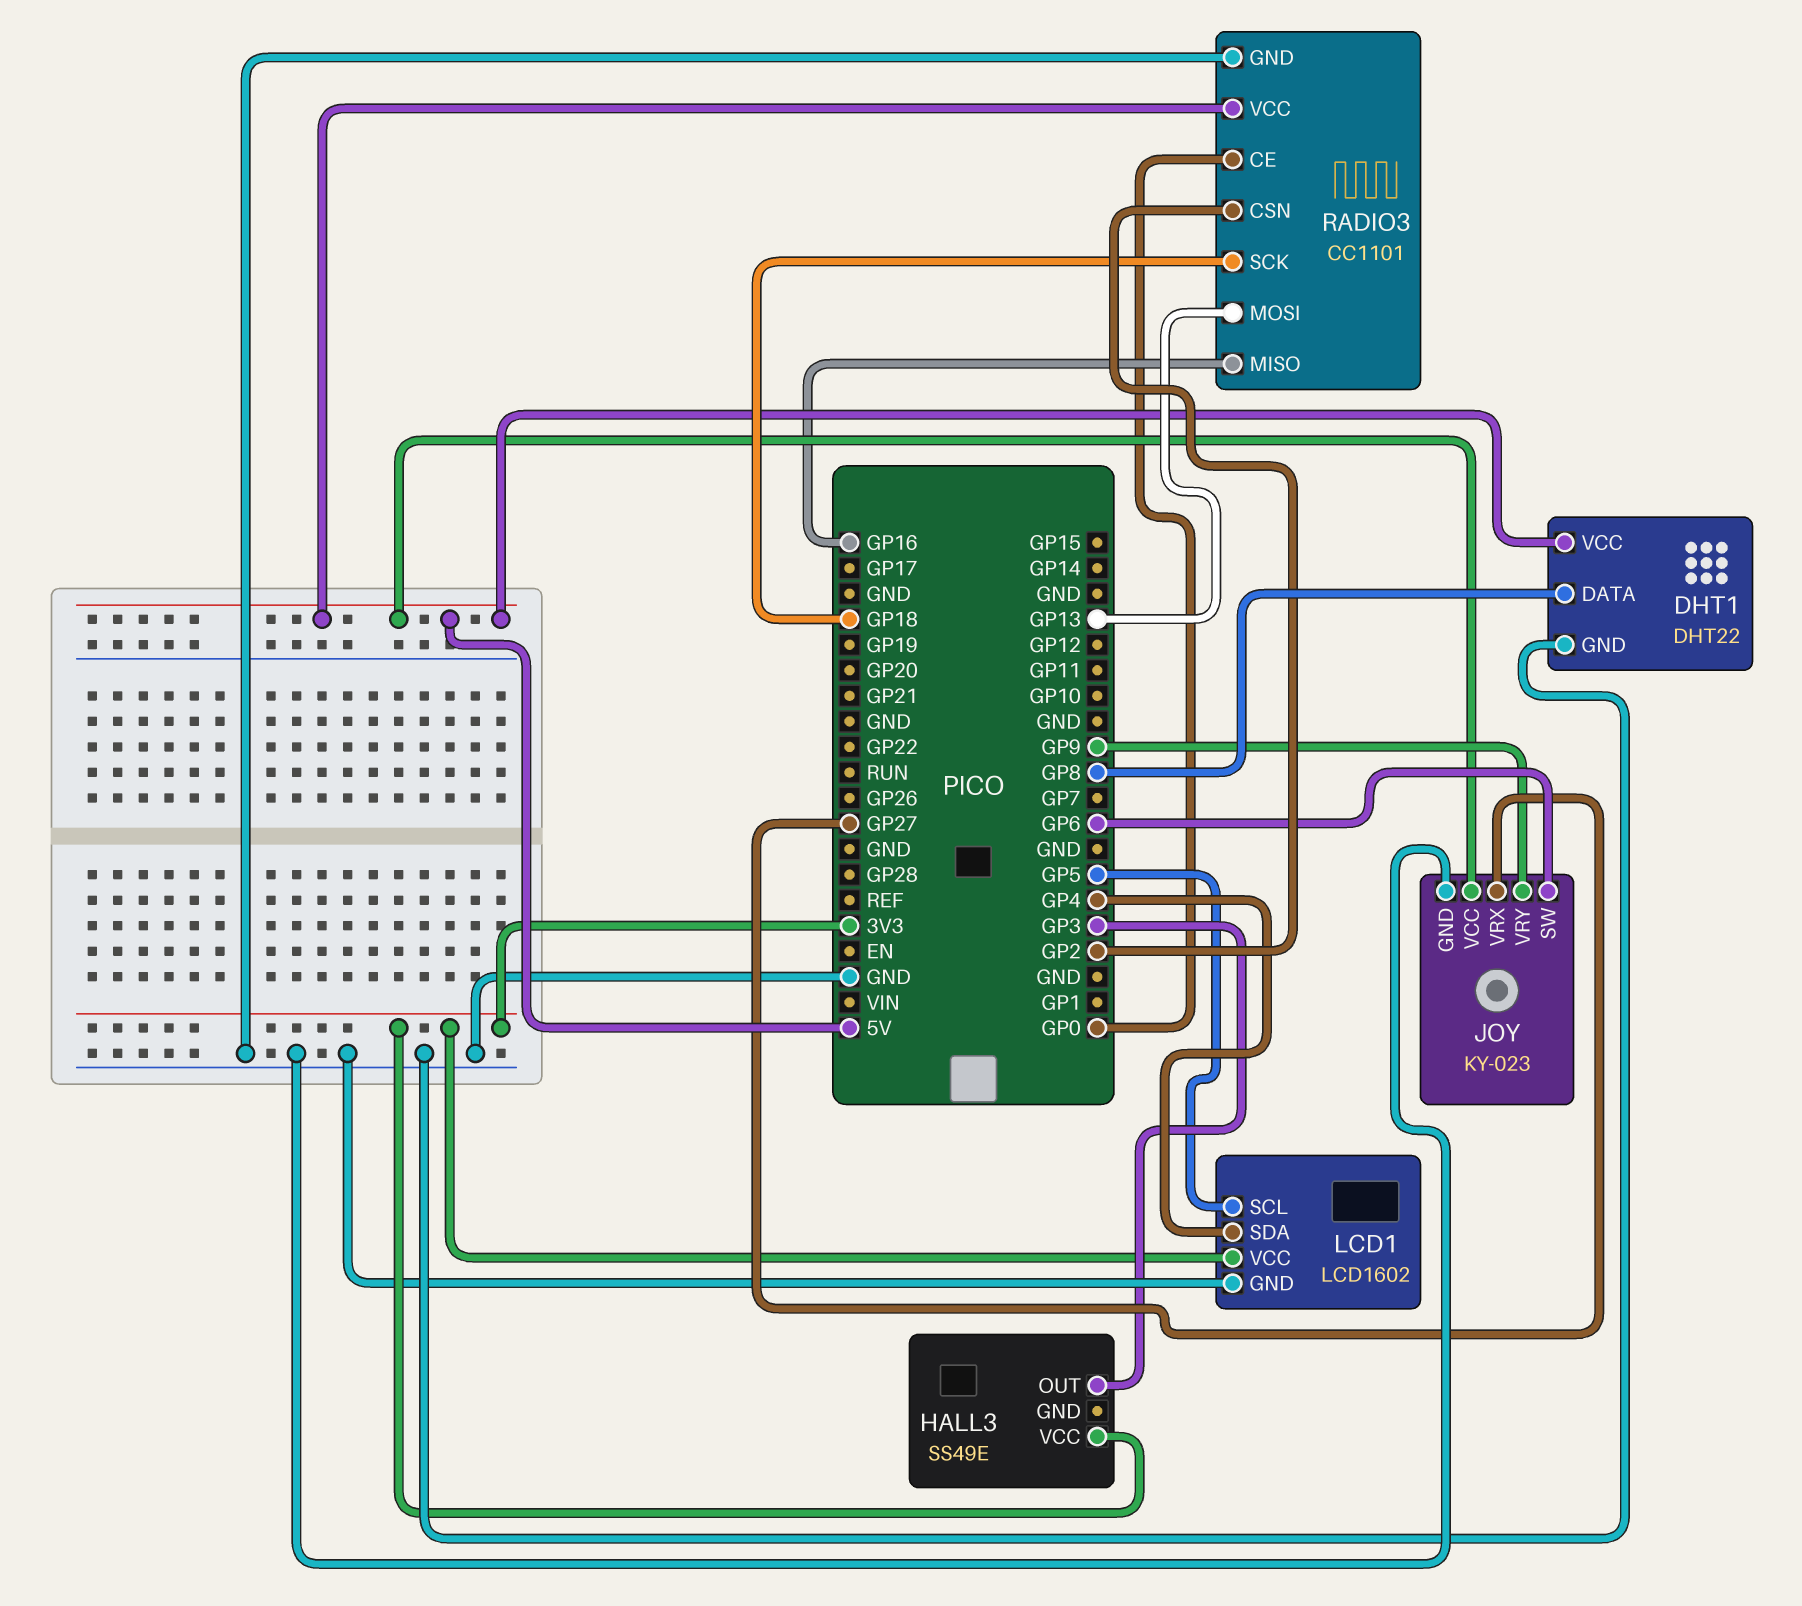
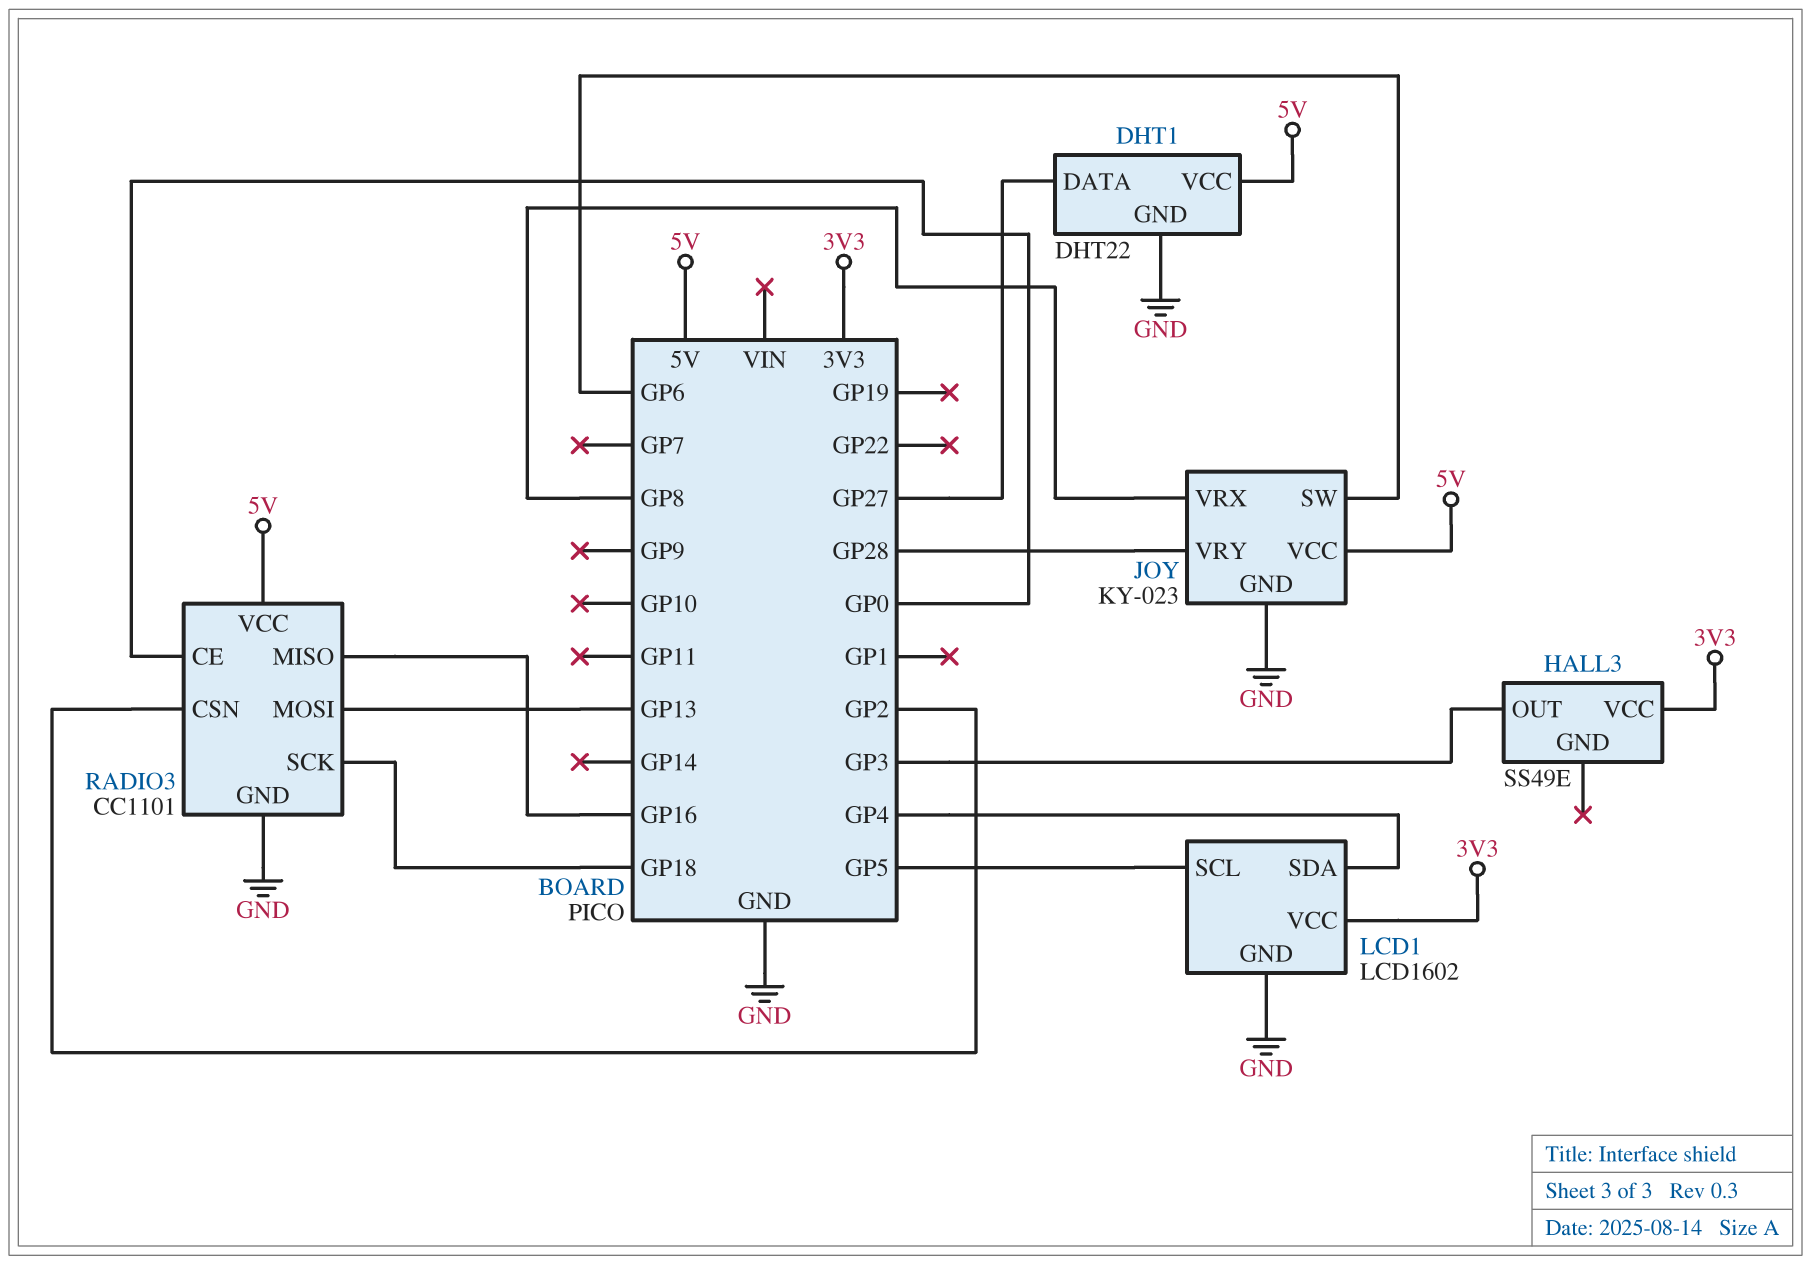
DHT1 pin DATA: GP8 -> GP27
JOY pin VRX: GP27 -> GP8
JOY pin VRY: GP9 -> GP28

